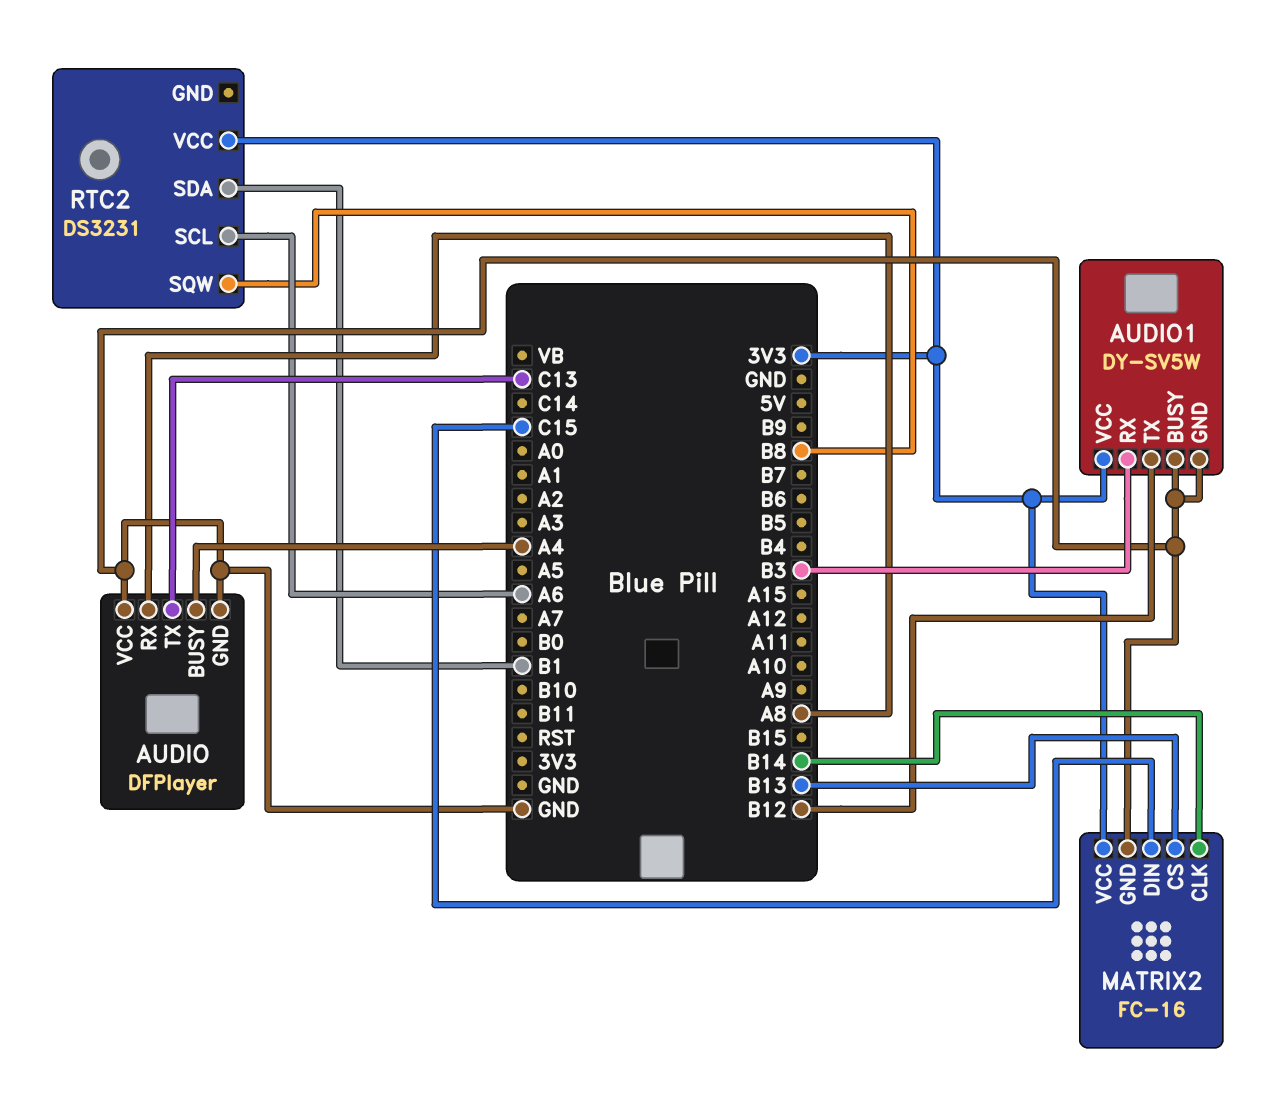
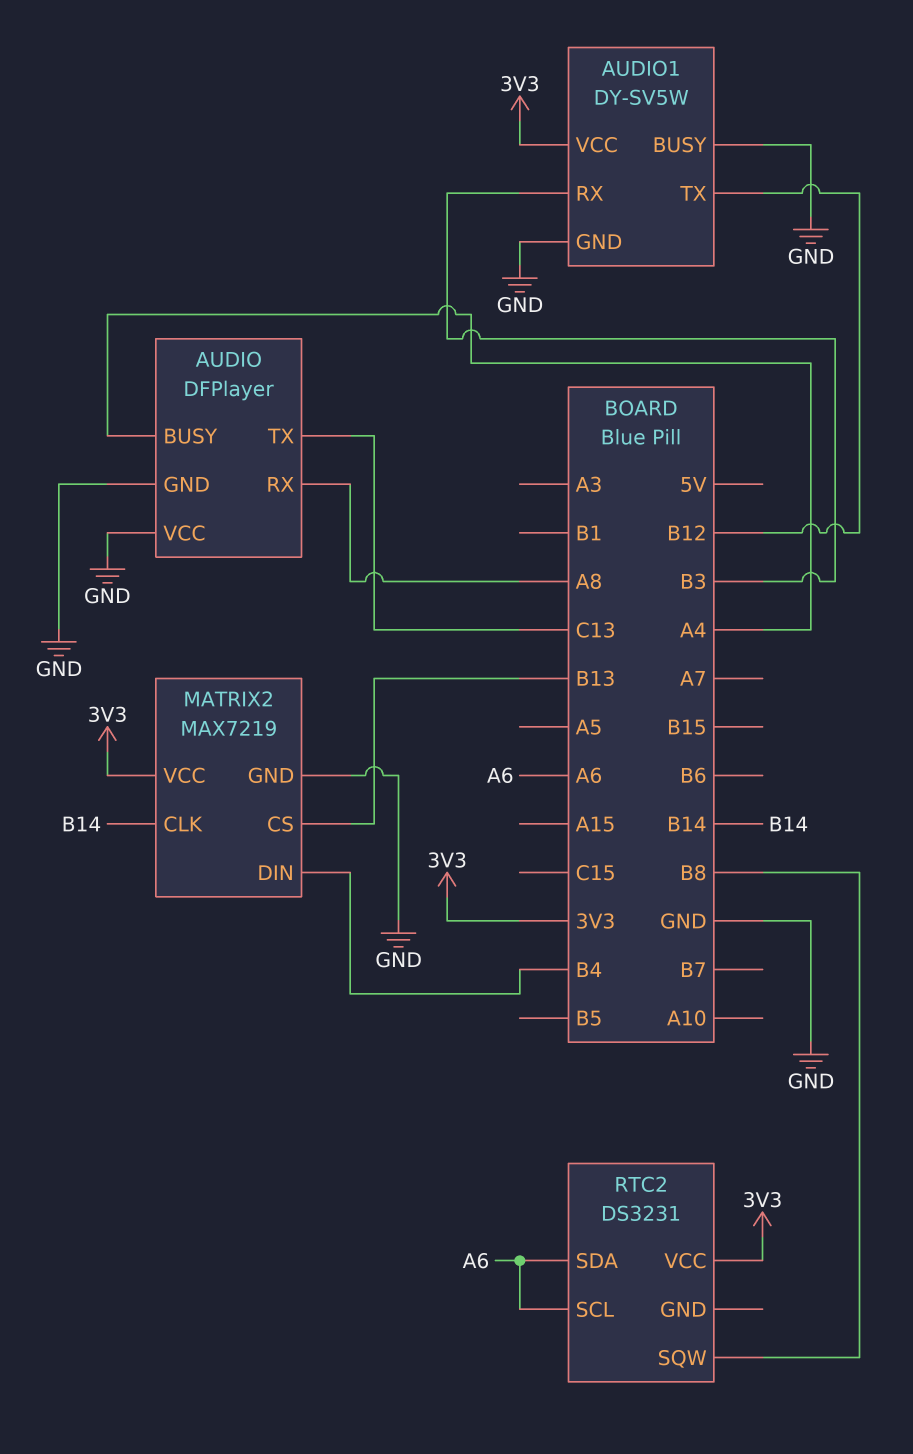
MATRIX2: FC-16 -> MAX7219
MATRIX2 pin DIN: C15 -> B4
RTC2 pin SDA: B1 -> A6

